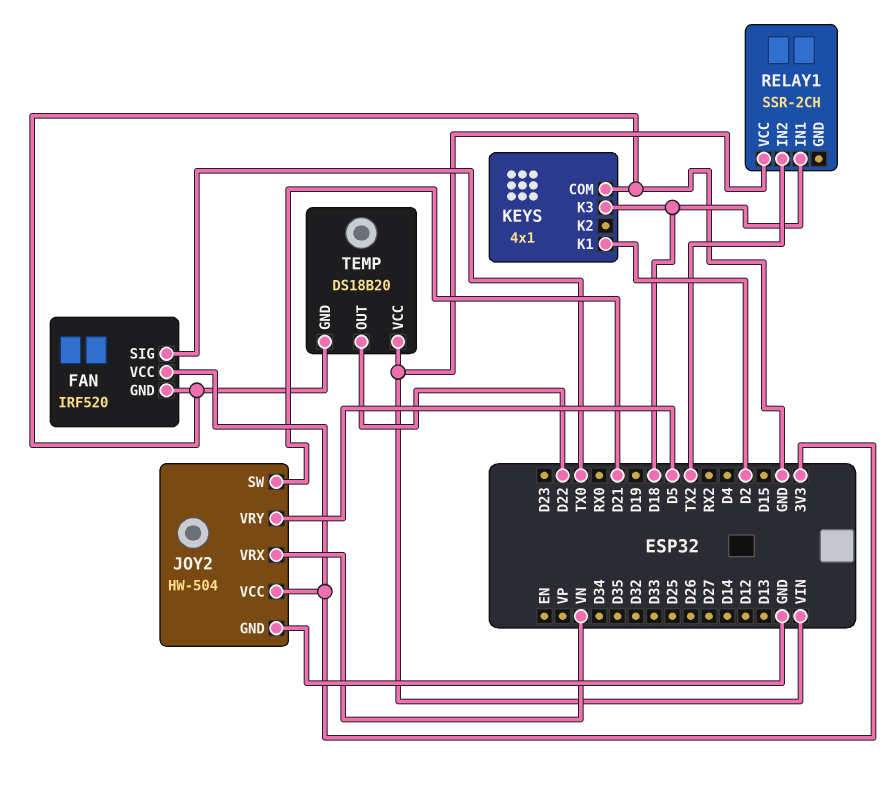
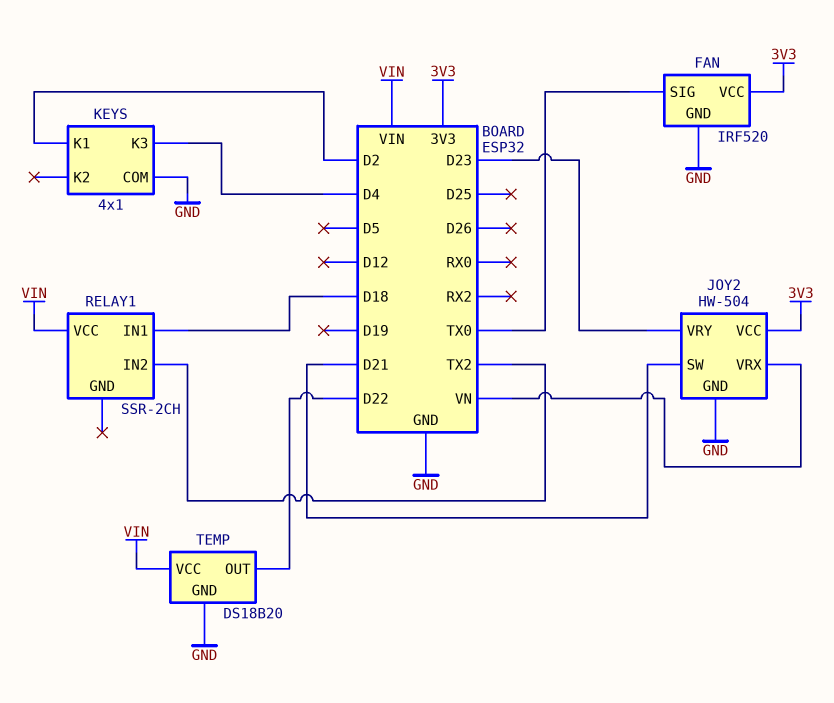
JOY2 pin VRY: D5 -> D23
KEYS pin K3: D18 -> D4

